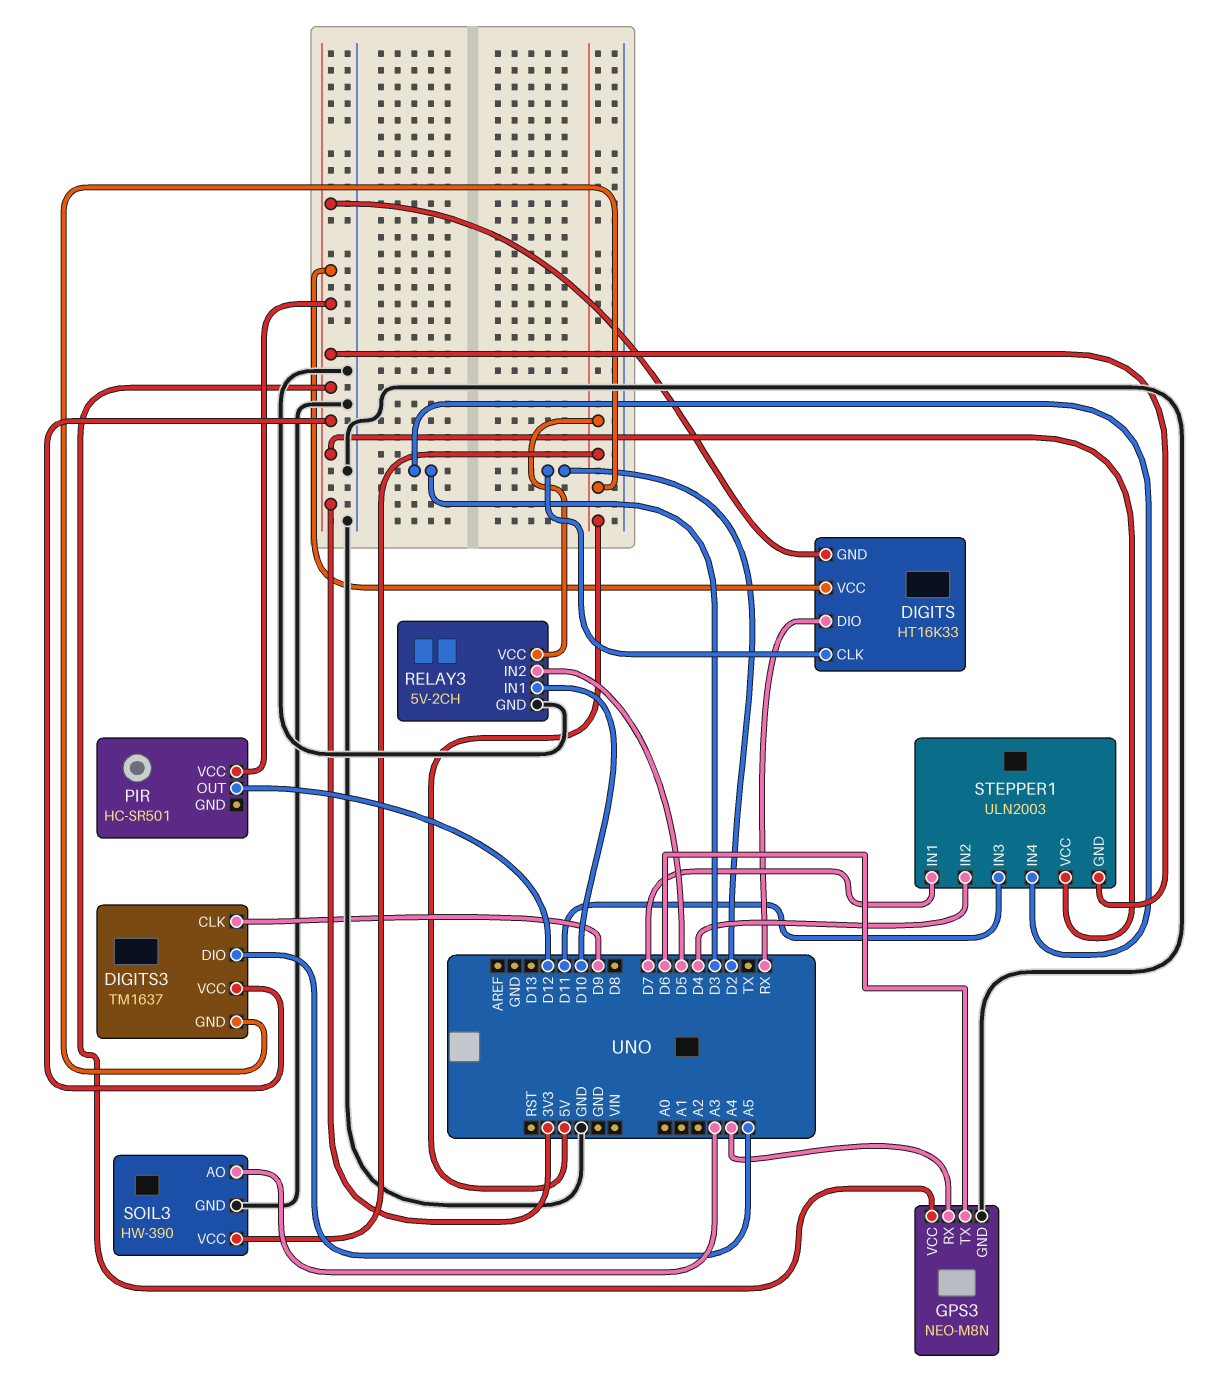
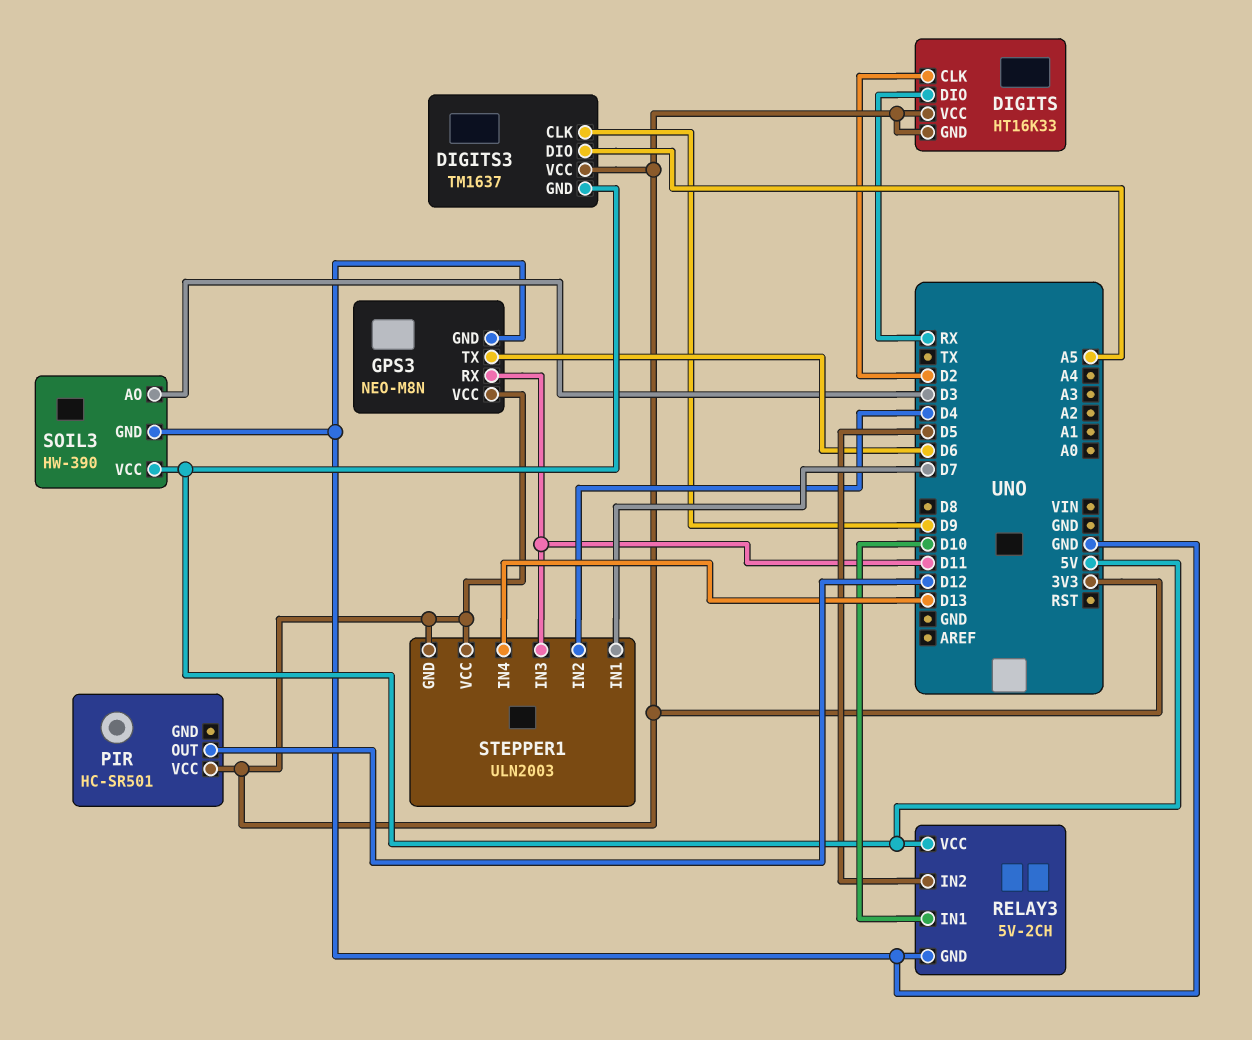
GPS3 pin RX: A4 -> D11
SOIL3 pin AO: A3 -> D3
STEPPER1 pin IN4: D3 -> D13

